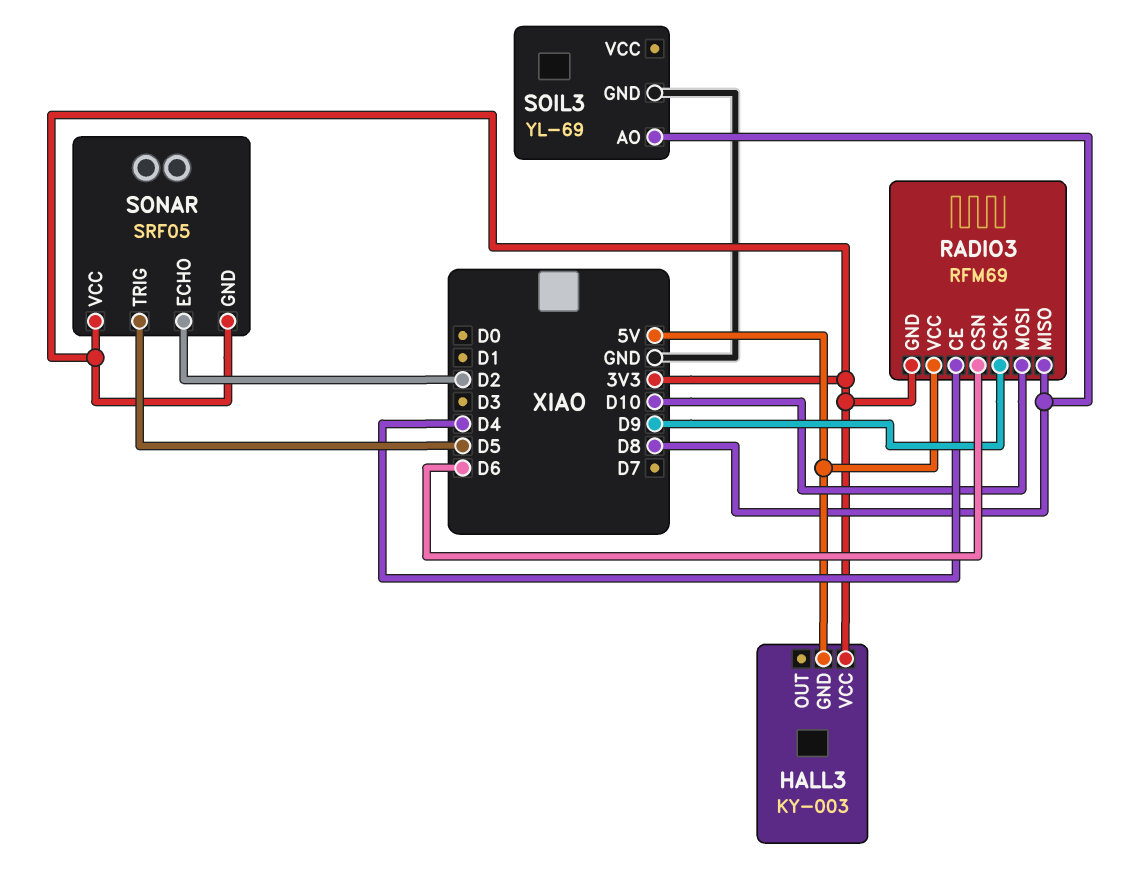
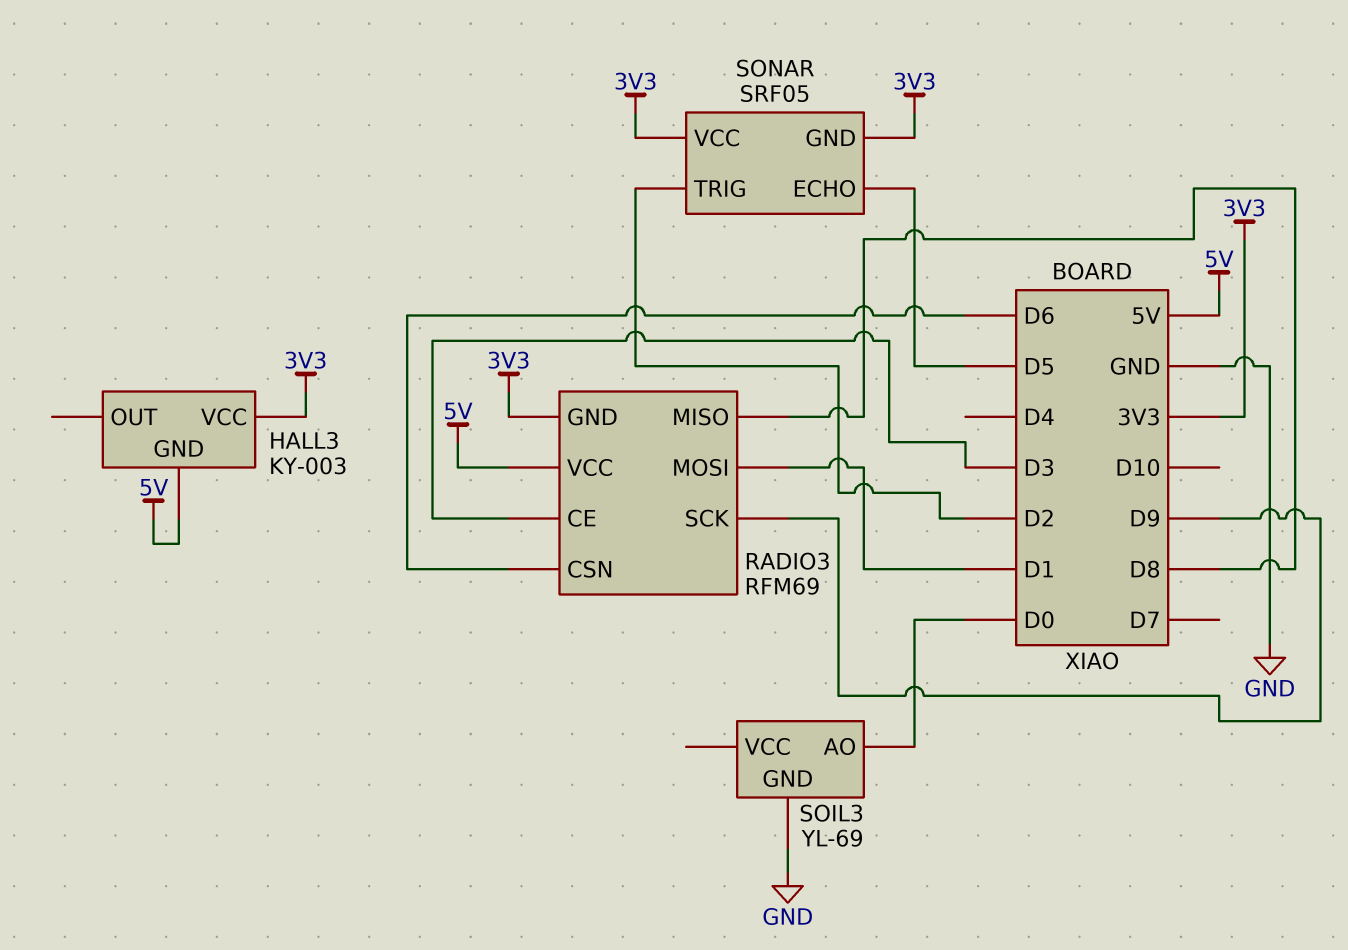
RADIO3 pin CE: D4 -> D3
RADIO3 pin MOSI: D10 -> D1
SOIL3 pin AO: D8 -> D0
SONAR pin ECHO: D2 -> D5
SONAR pin TRIG: D5 -> D2

